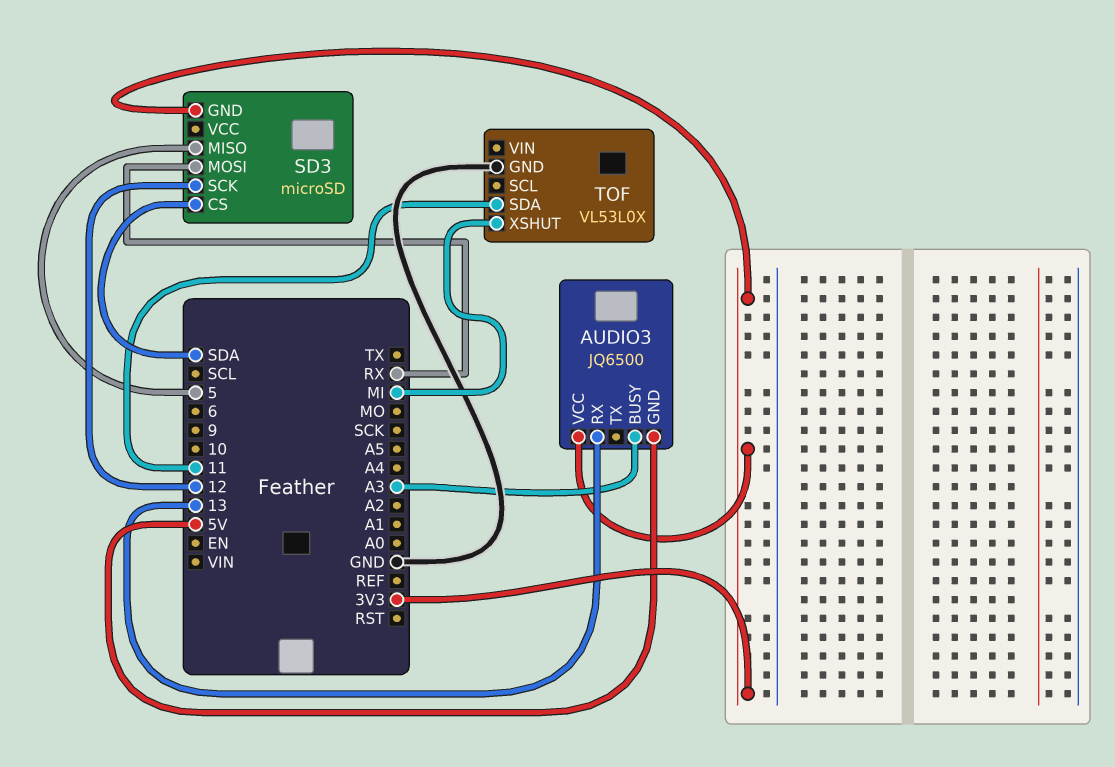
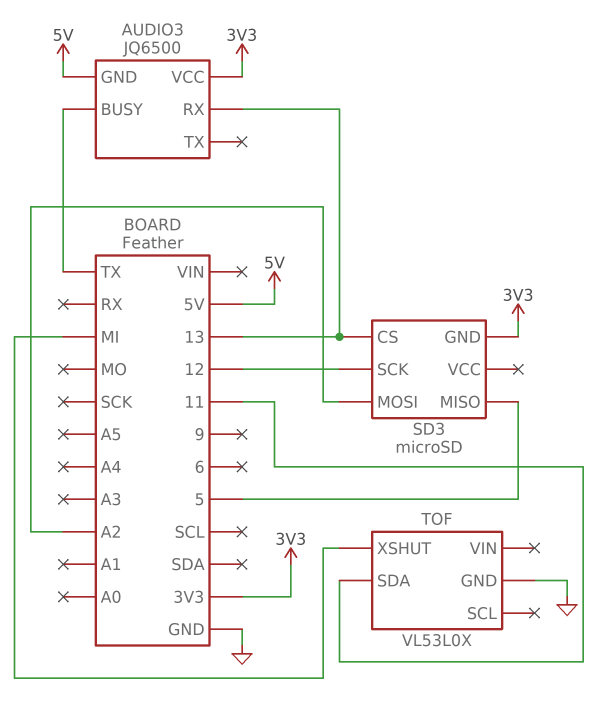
AUDIO3 pin BUSY: A3 -> TX
SD3 pin CS: SDA -> 13
SD3 pin MOSI: RX -> A2

